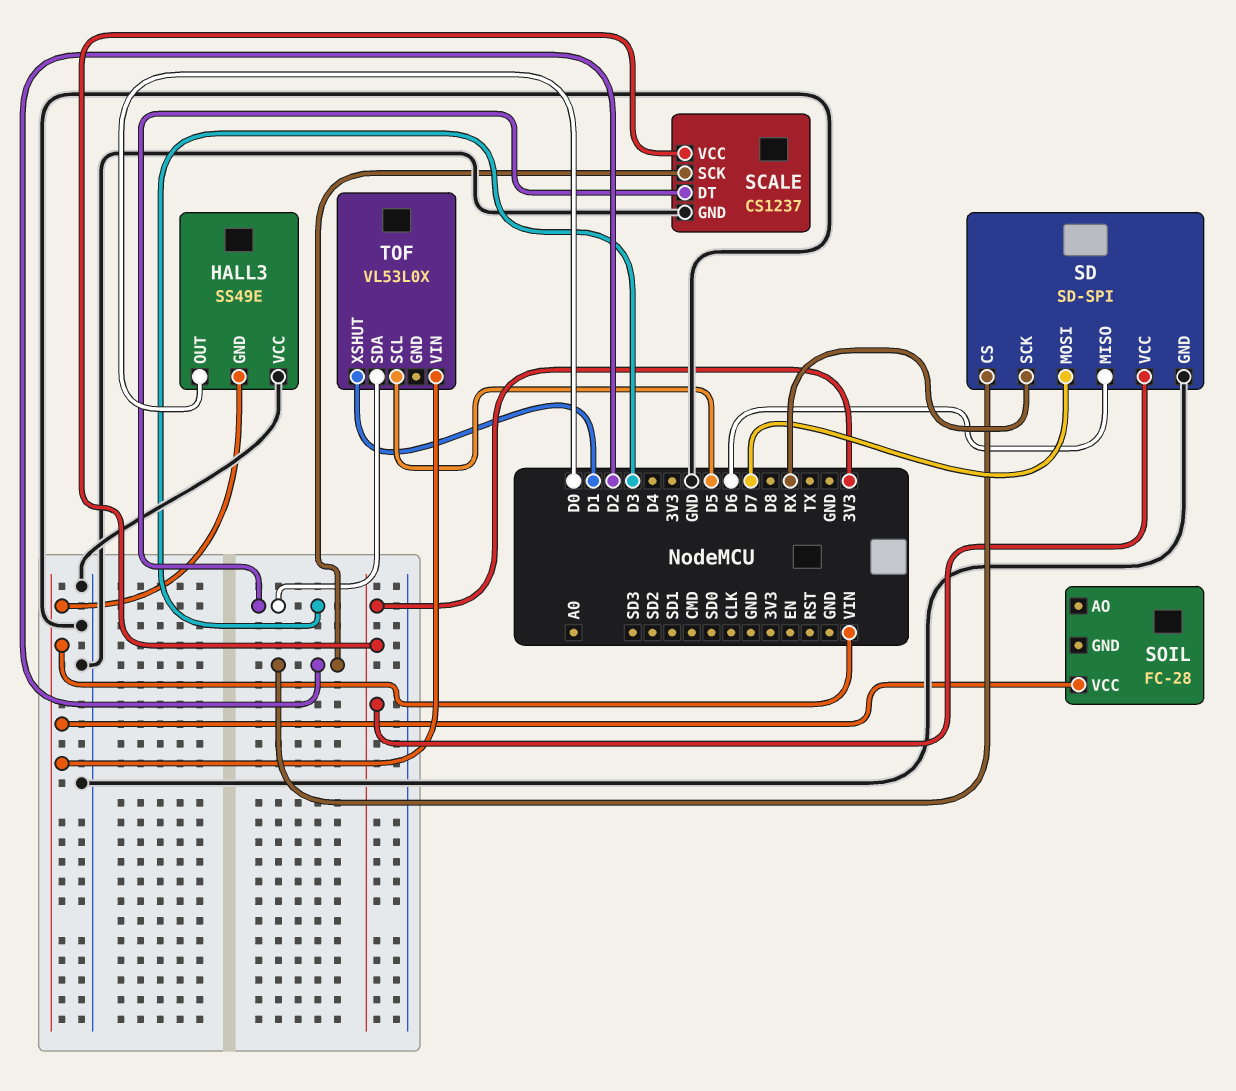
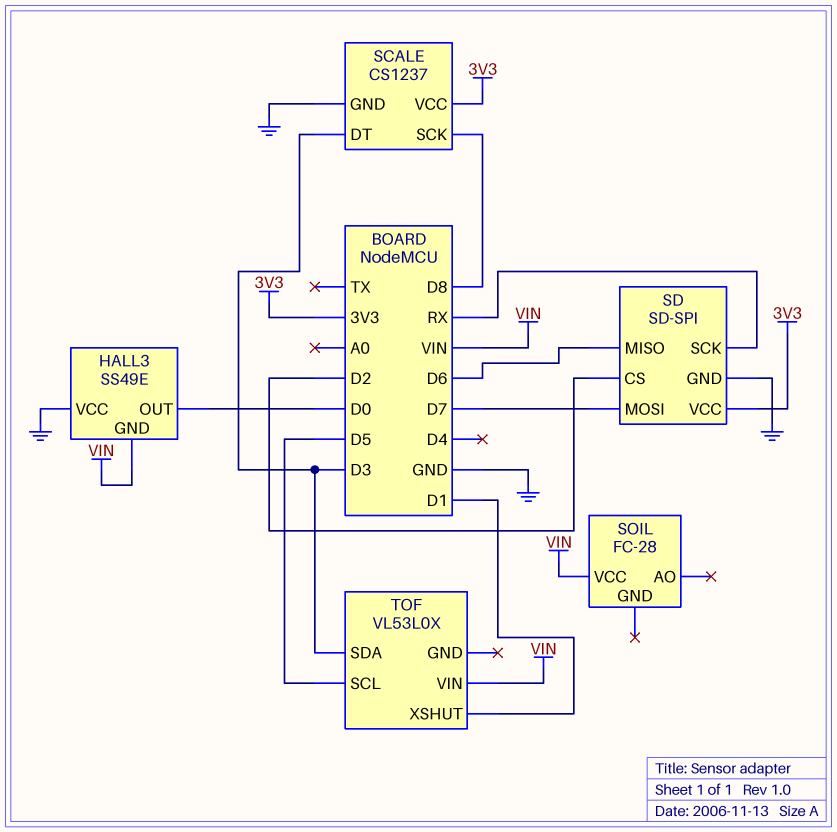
SCALE pin SCK: D2 -> D8

